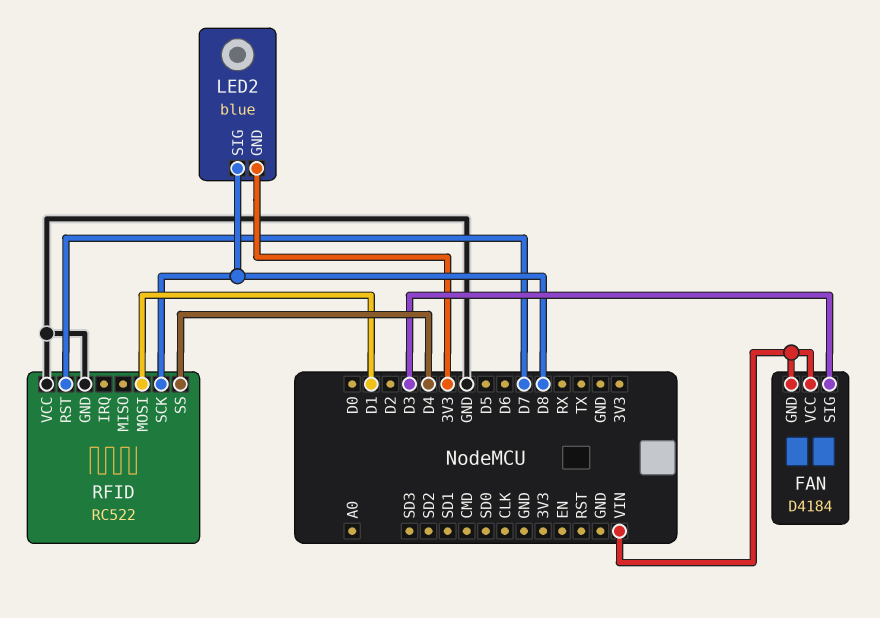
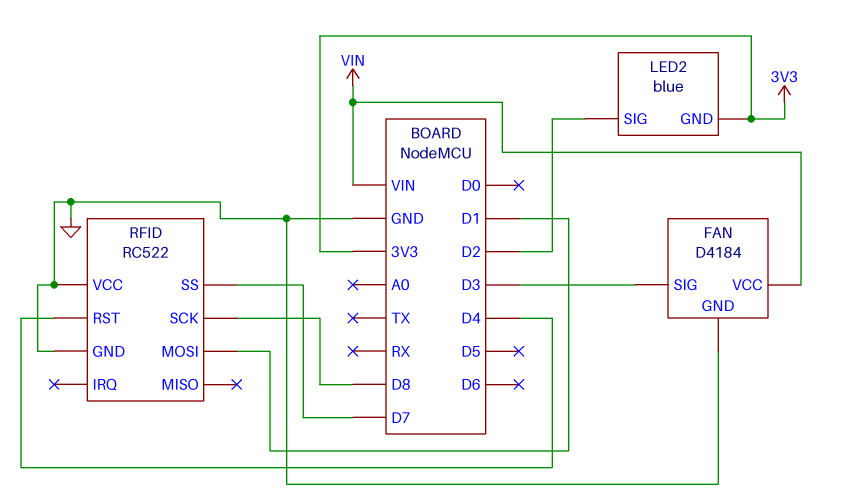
FAN pin GND: VIN -> GND
LED2 pin SIG: D8 -> D2
RFID pin RST: D7 -> D4
RFID pin SS: D4 -> D7

